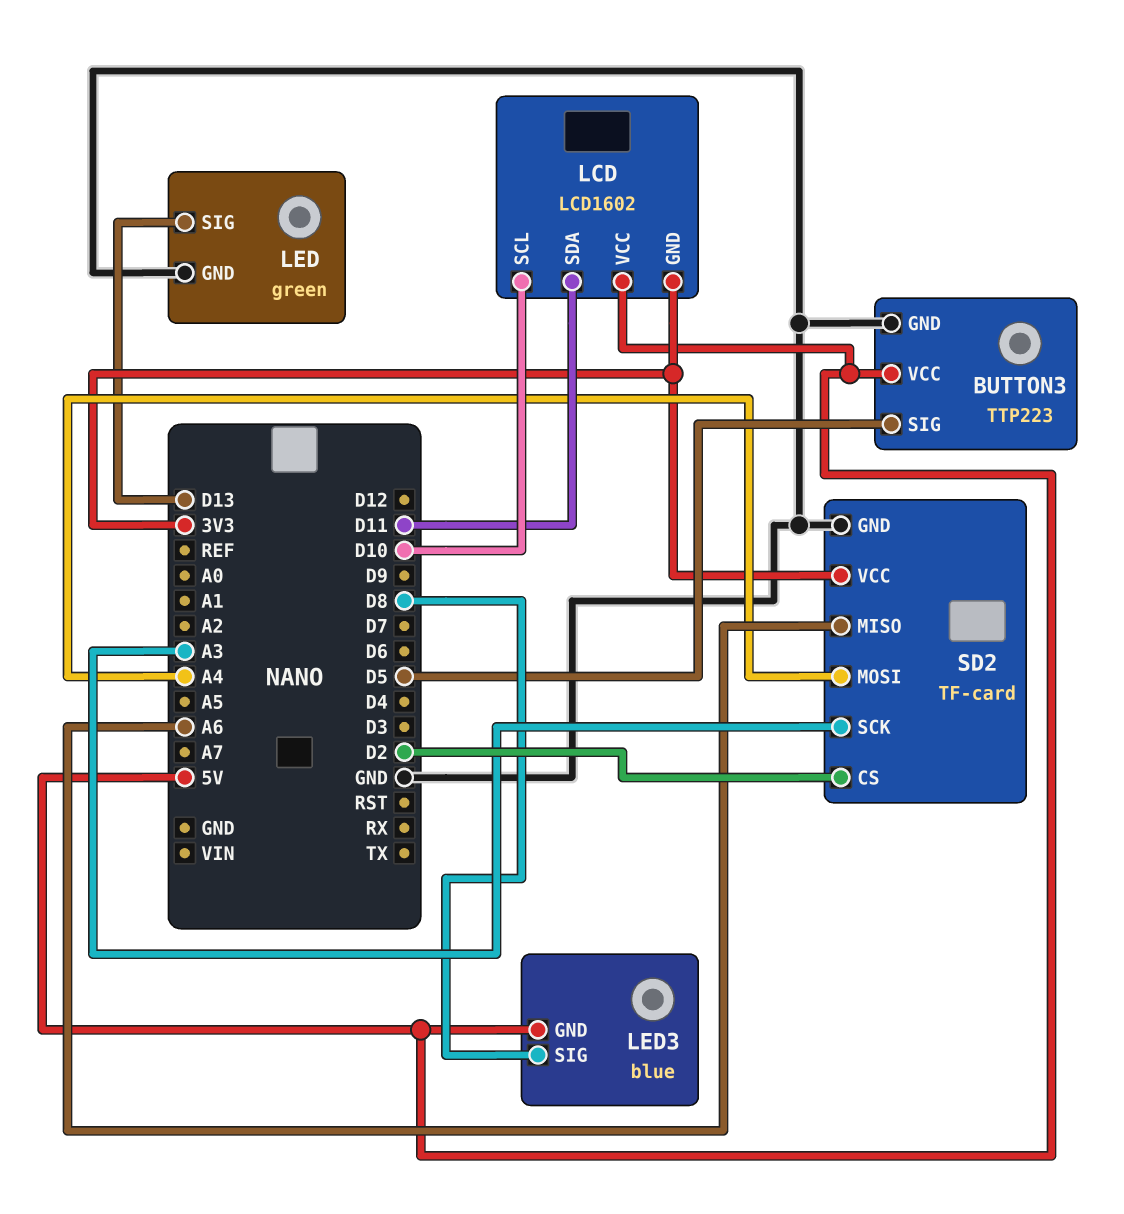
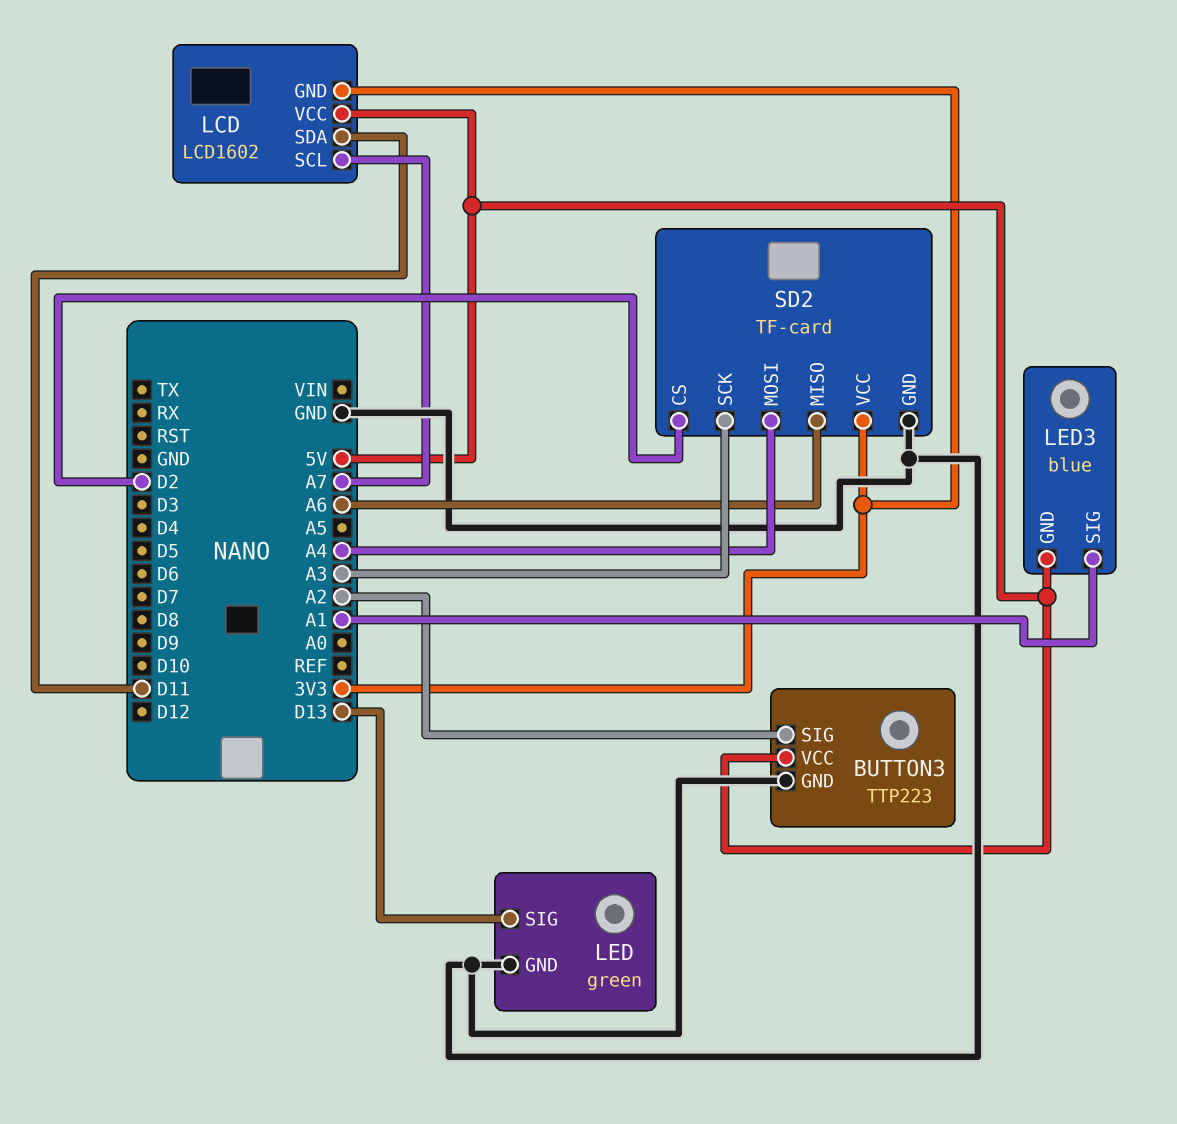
BUTTON3 pin SIG: D5 -> A2
LCD pin SCL: D10 -> A7
LED3 pin SIG: D8 -> A1

